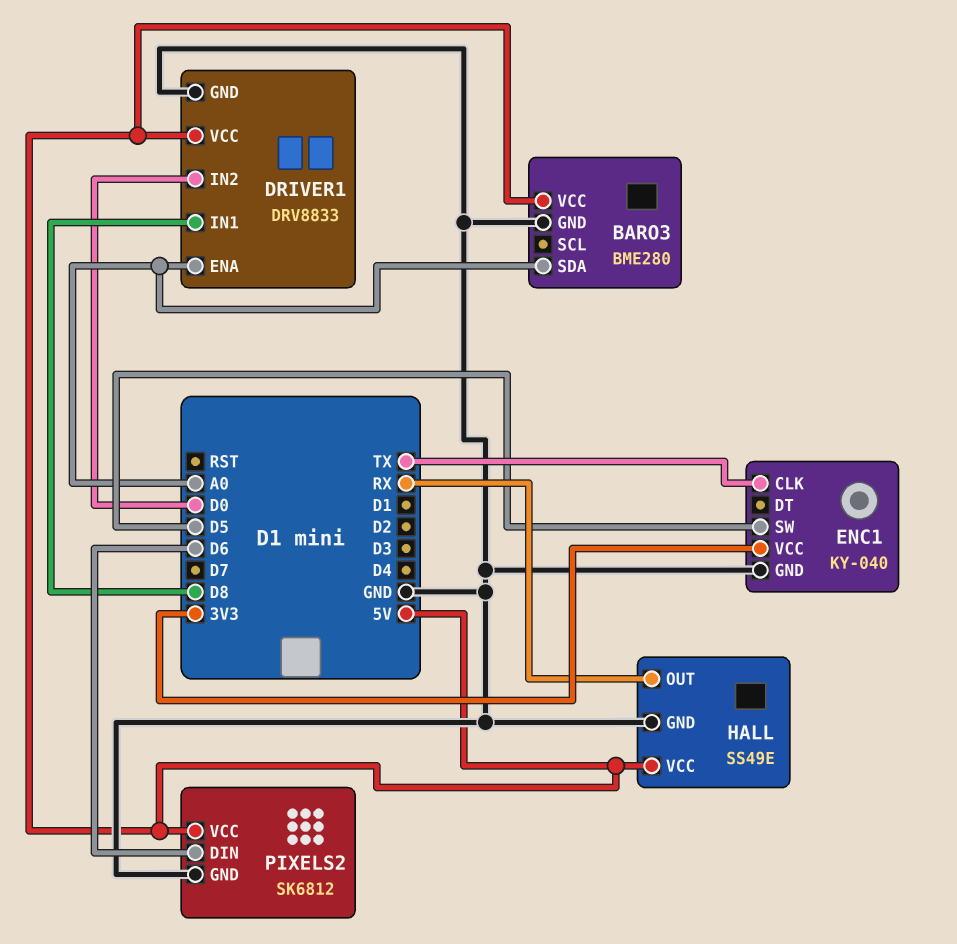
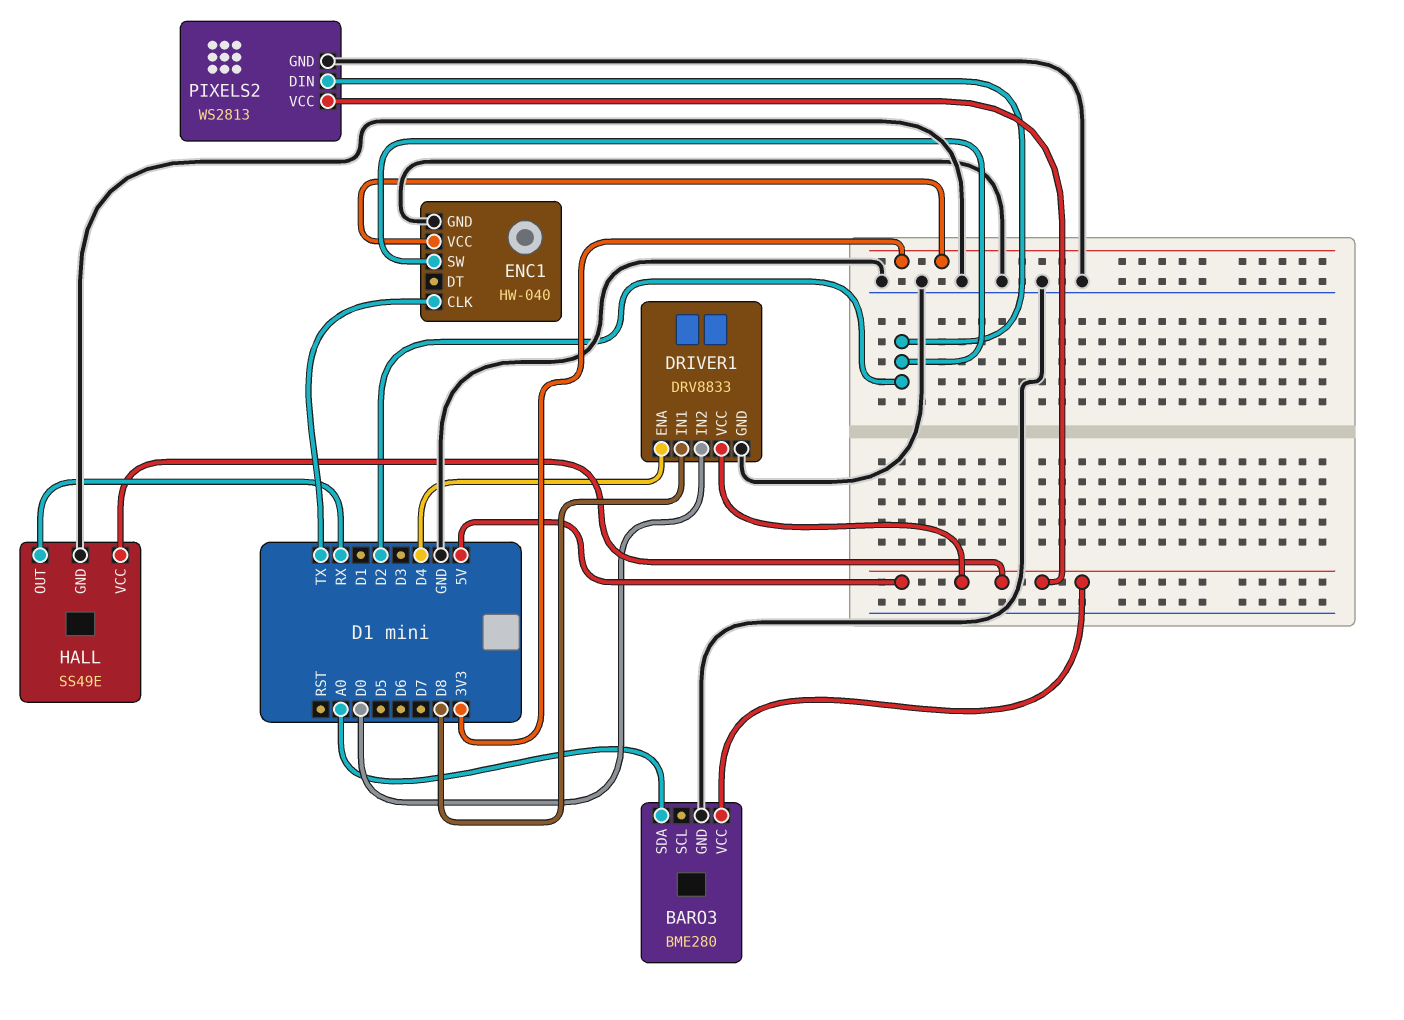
DRIVER1 pin ENA: A0 -> D4
ENC1: KY-040 -> HW-040
ENC1 pin SW: D5 -> D2
PIXELS2: SK6812 -> WS2813
PIXELS2 pin DIN: D6 -> D2

